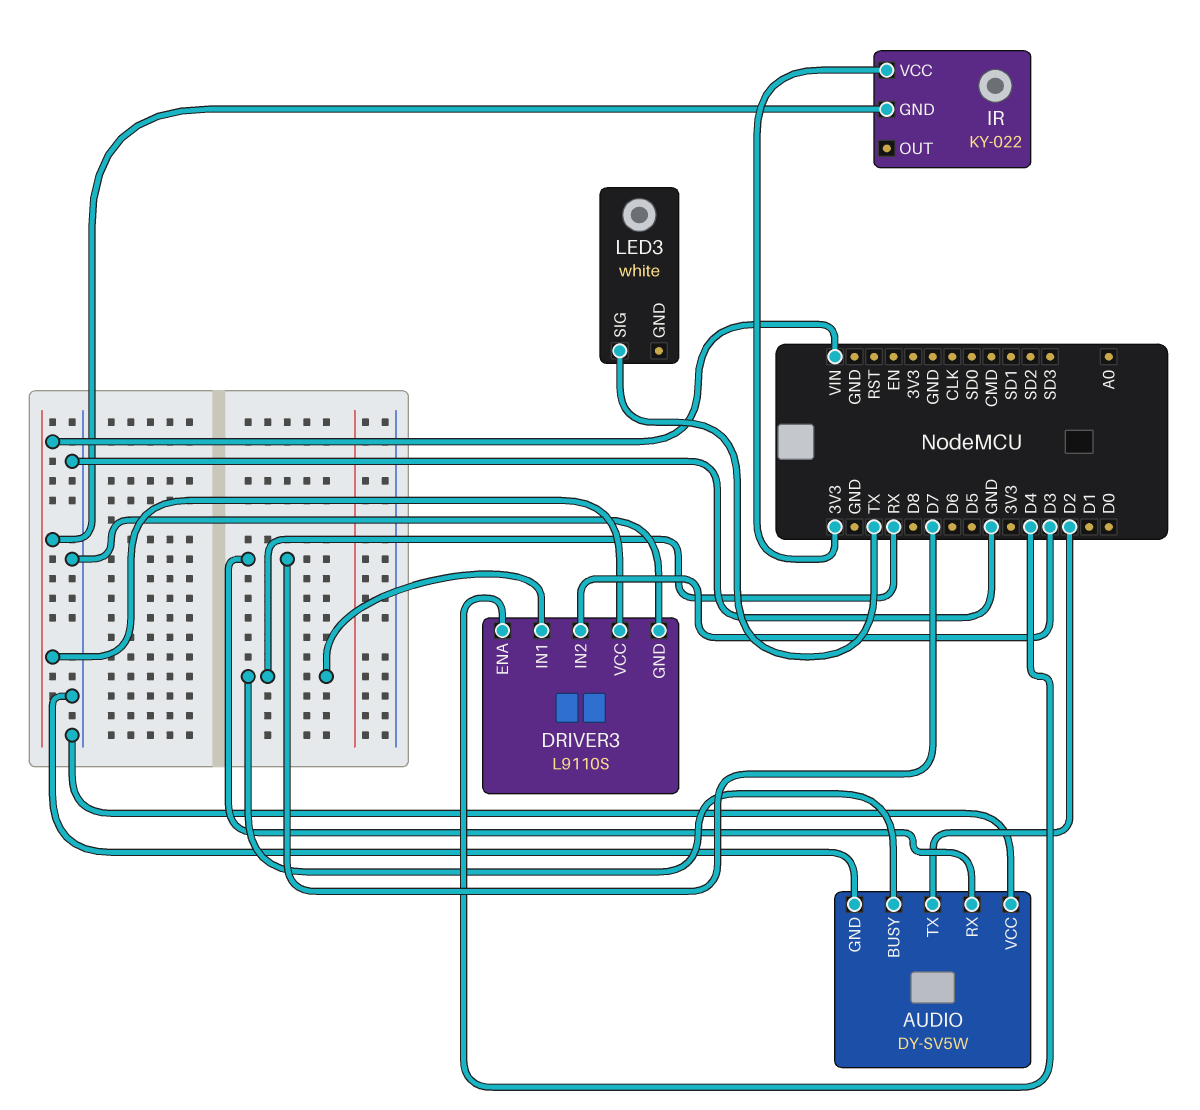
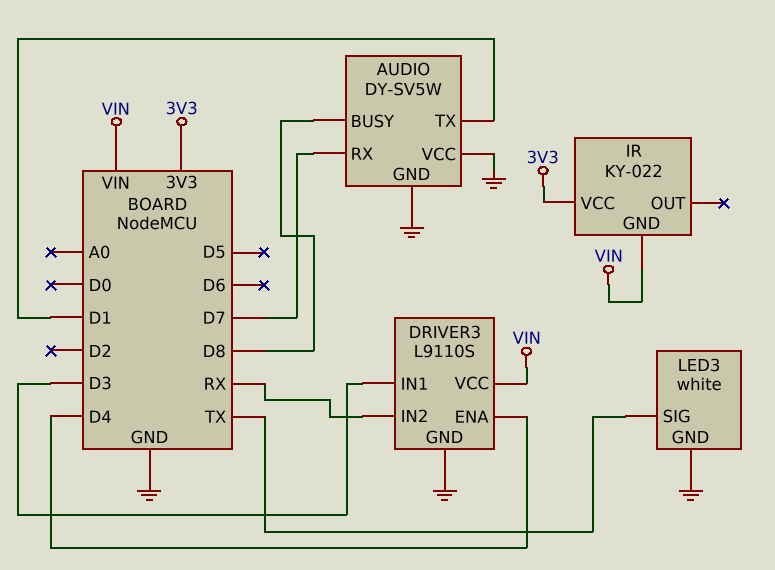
AUDIO pin BUSY: RX -> D8
AUDIO pin TX: D2 -> D1
DRIVER3 pin IN1: RX -> D3
DRIVER3 pin IN2: D3 -> RX
LED3 pin GND: none -> GND

